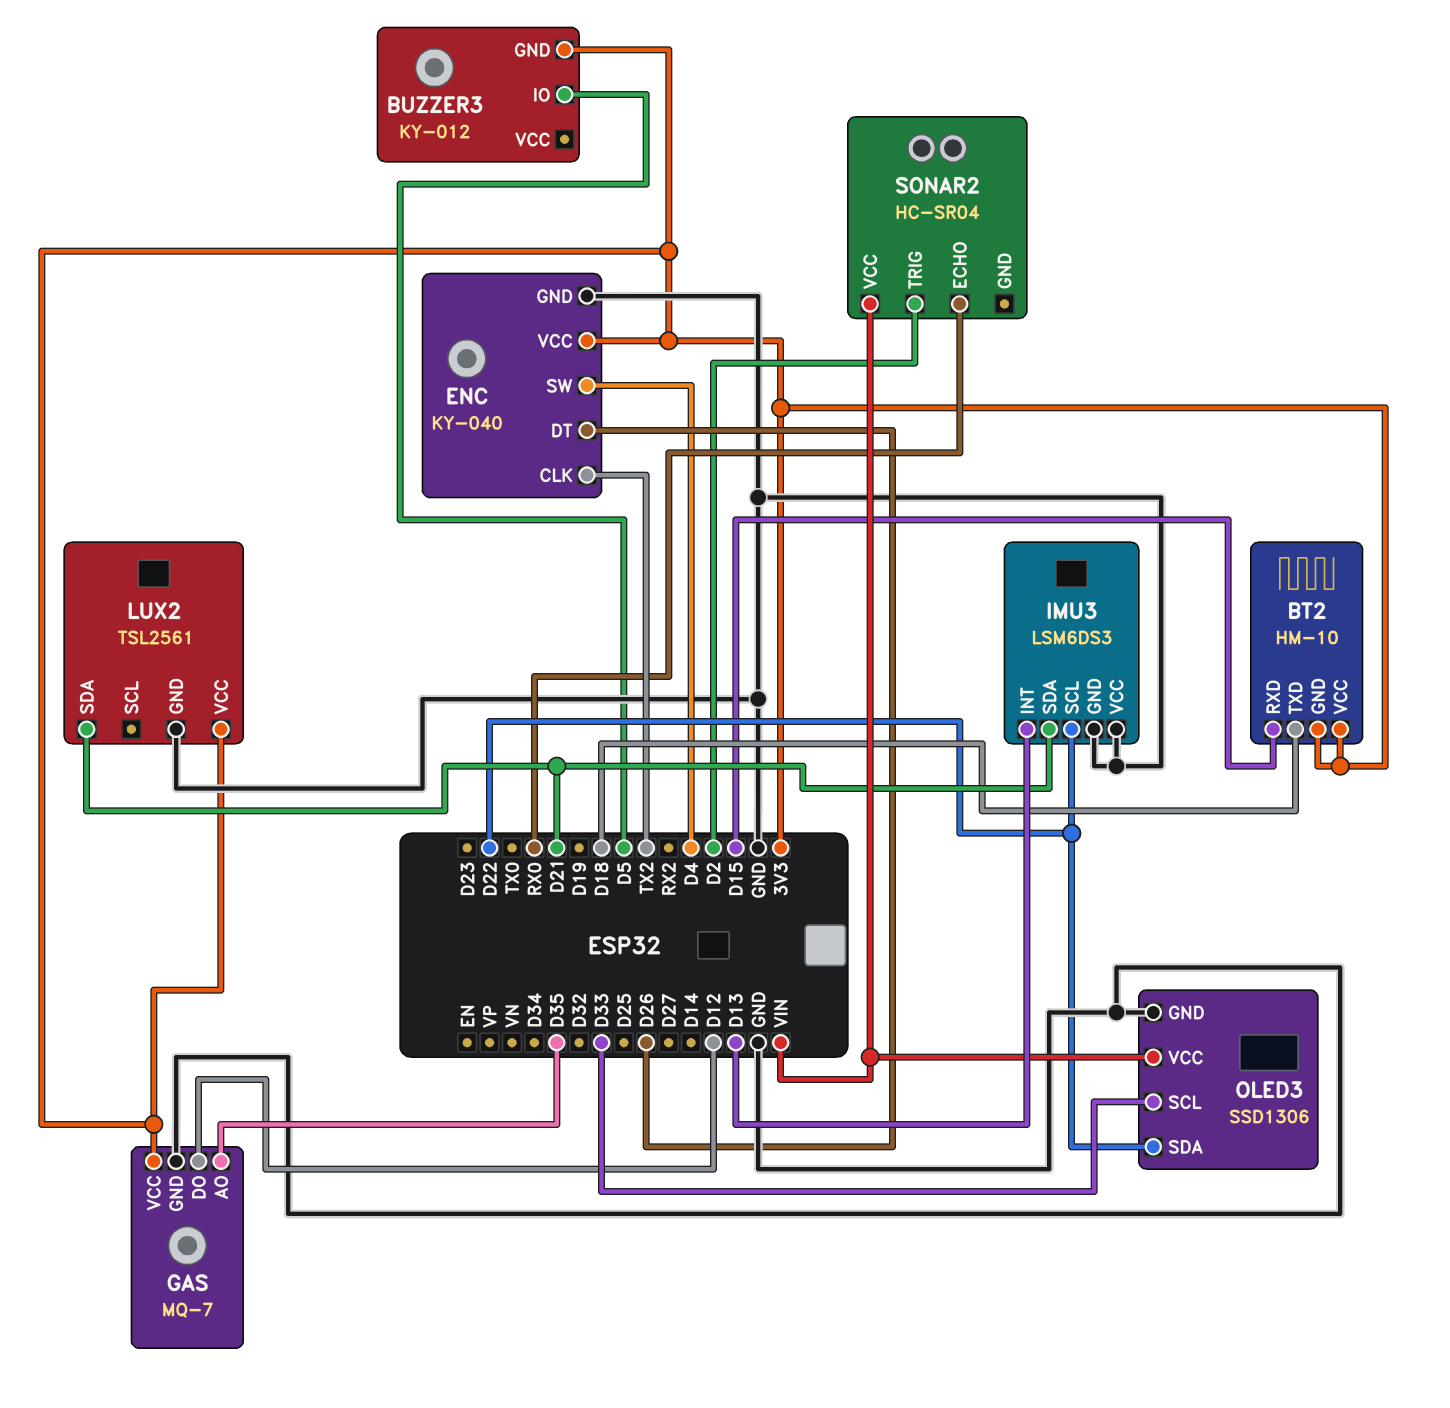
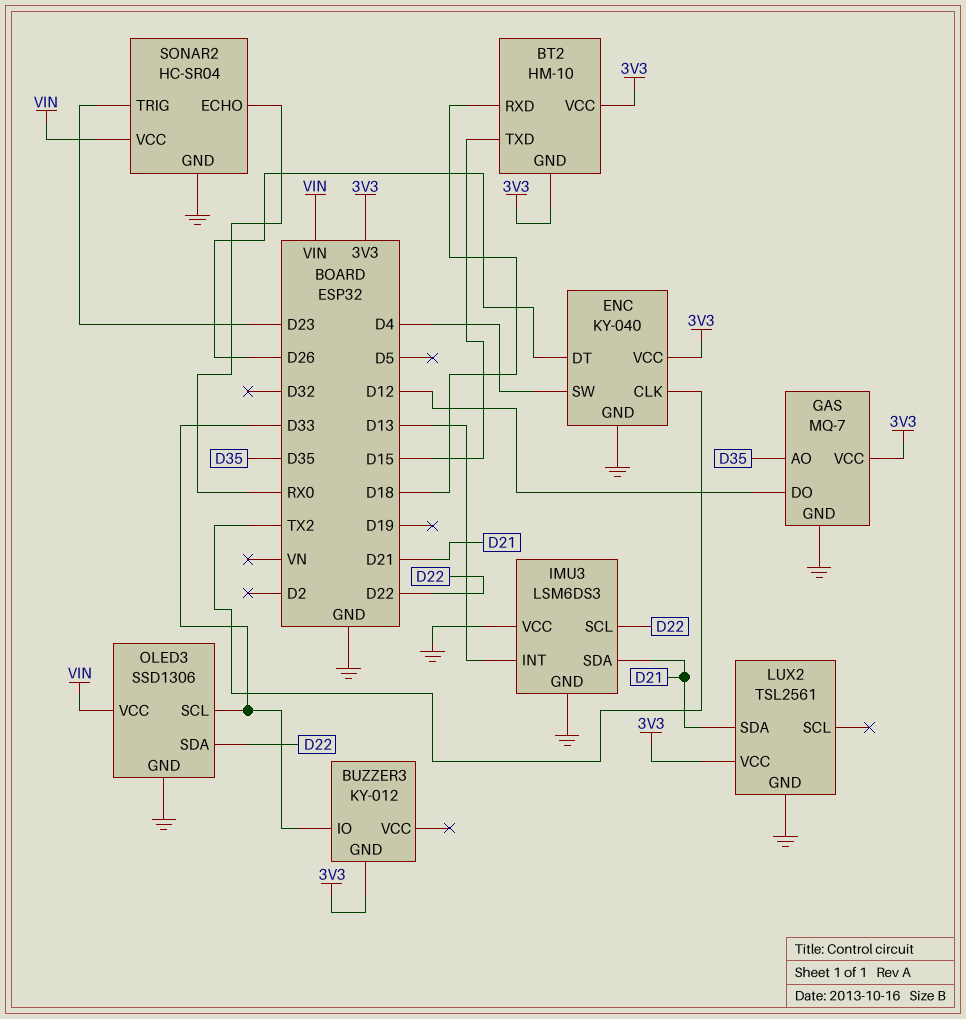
BT2 pin RXD: D15 -> D18
BT2 pin TXD: D18 -> D15
BUZZER3 pin IO: D5 -> D33
SONAR2 pin GND: none -> GND
SONAR2 pin TRIG: D2 -> D23

